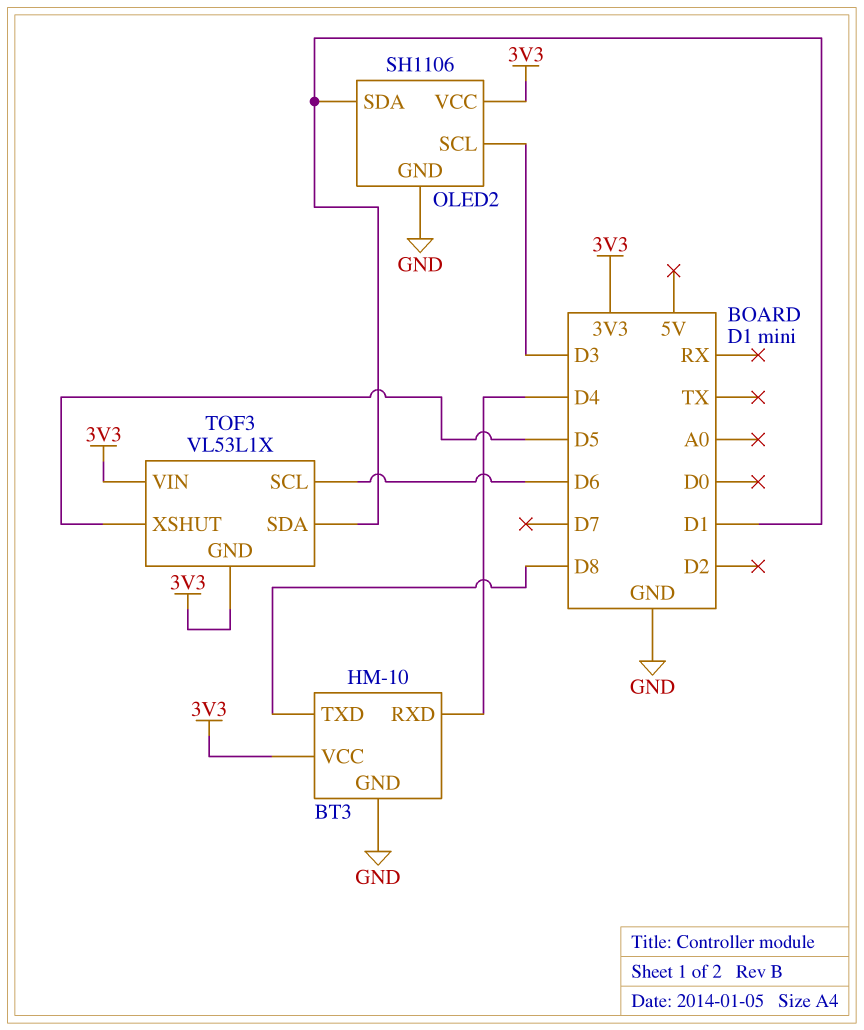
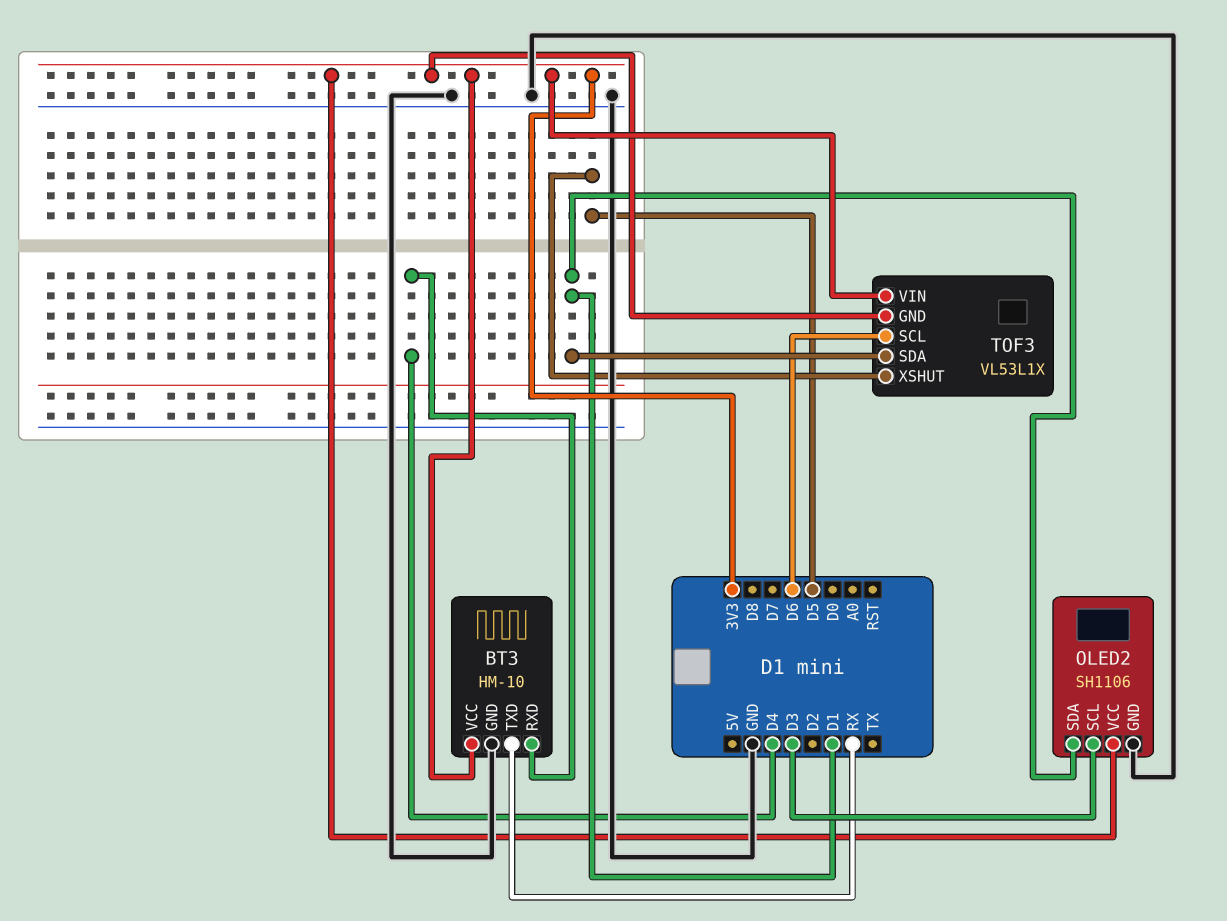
BT3 pin TXD: D8 -> RX

